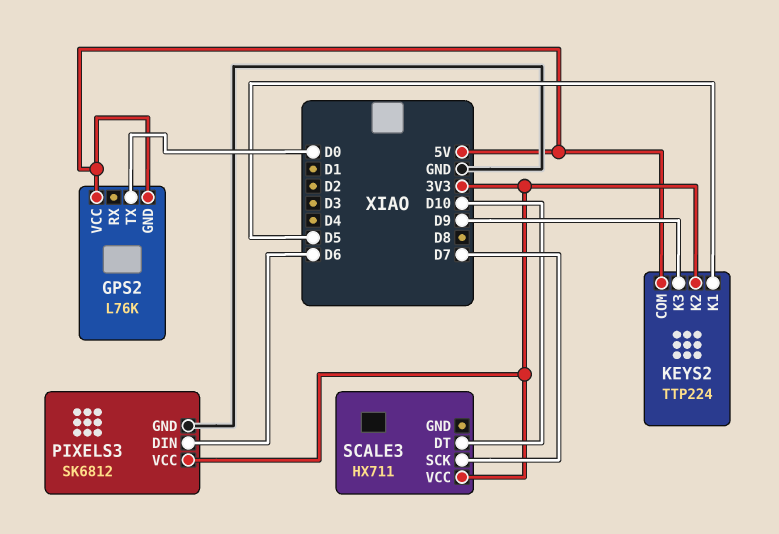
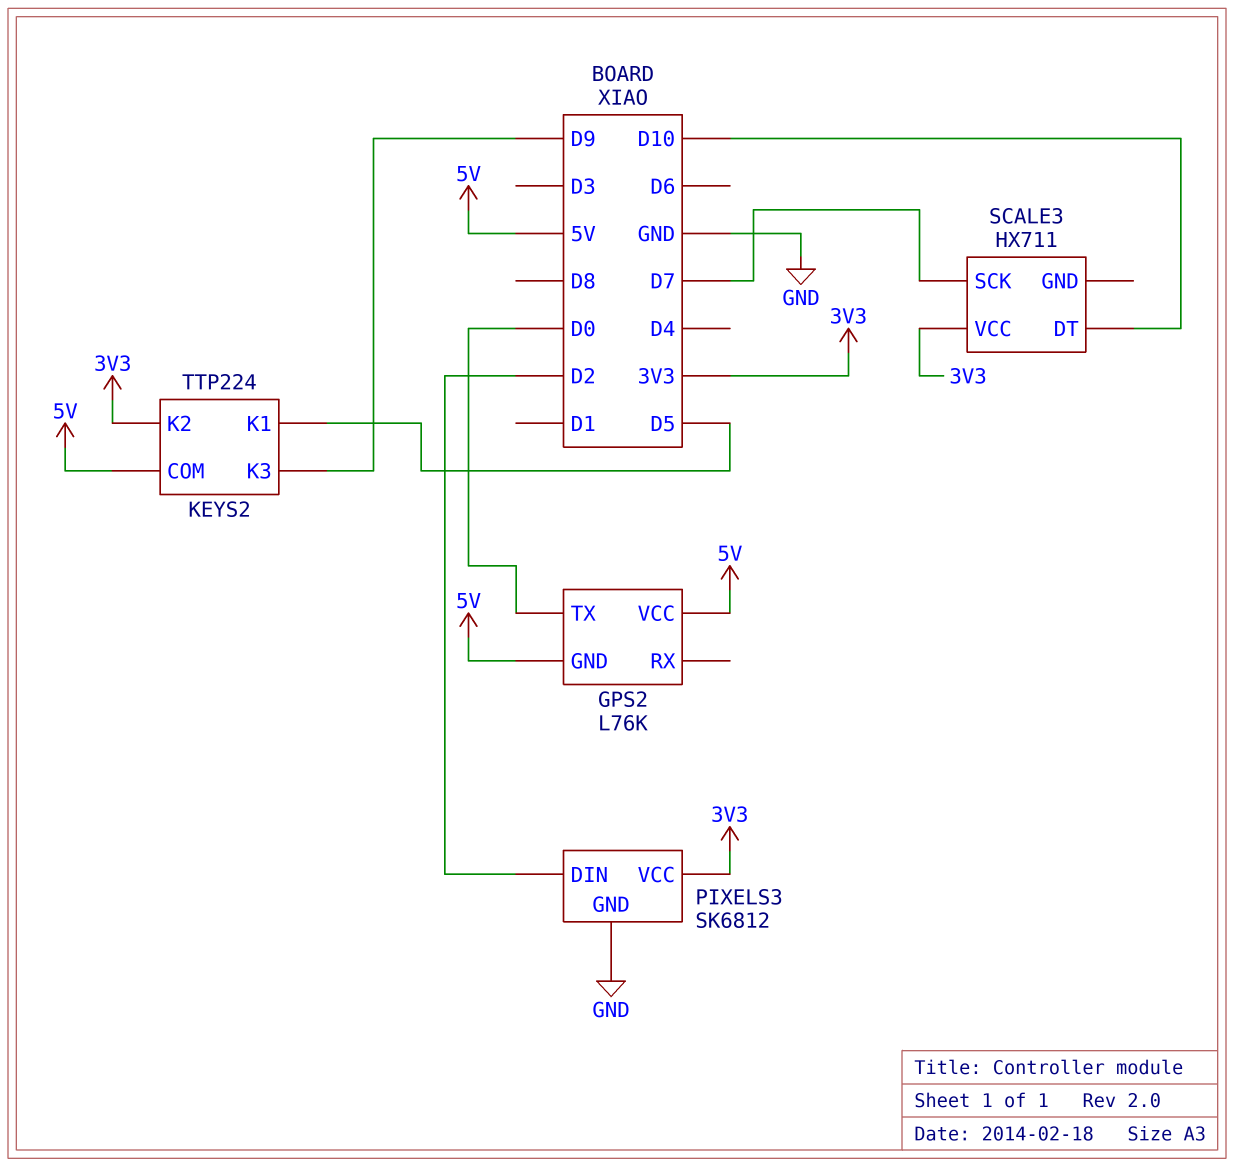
PIXELS3 pin DIN: D6 -> D2

